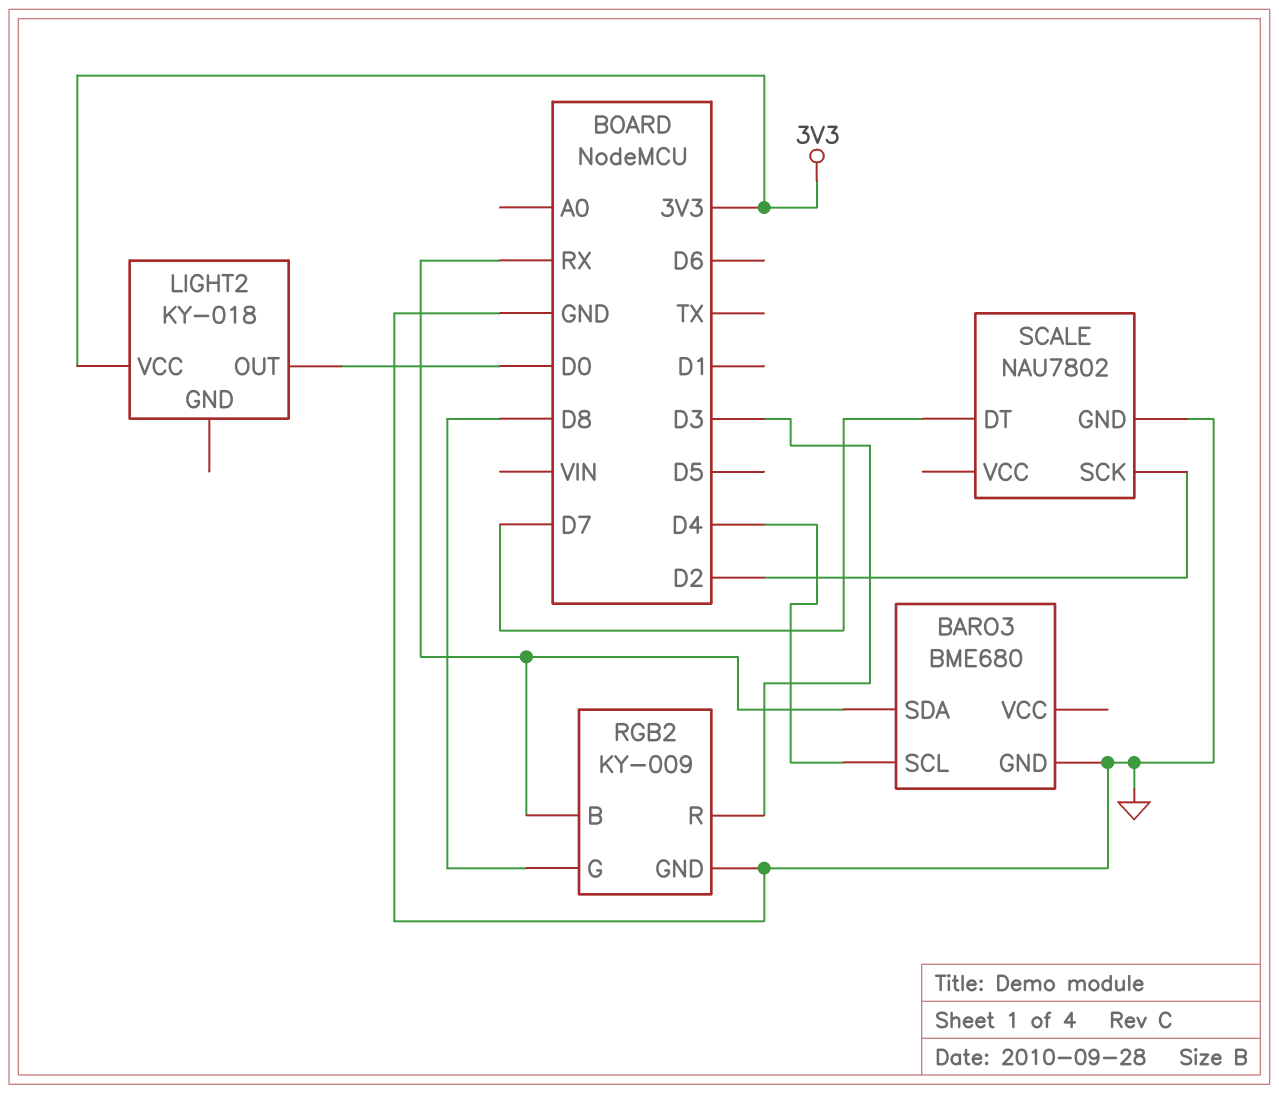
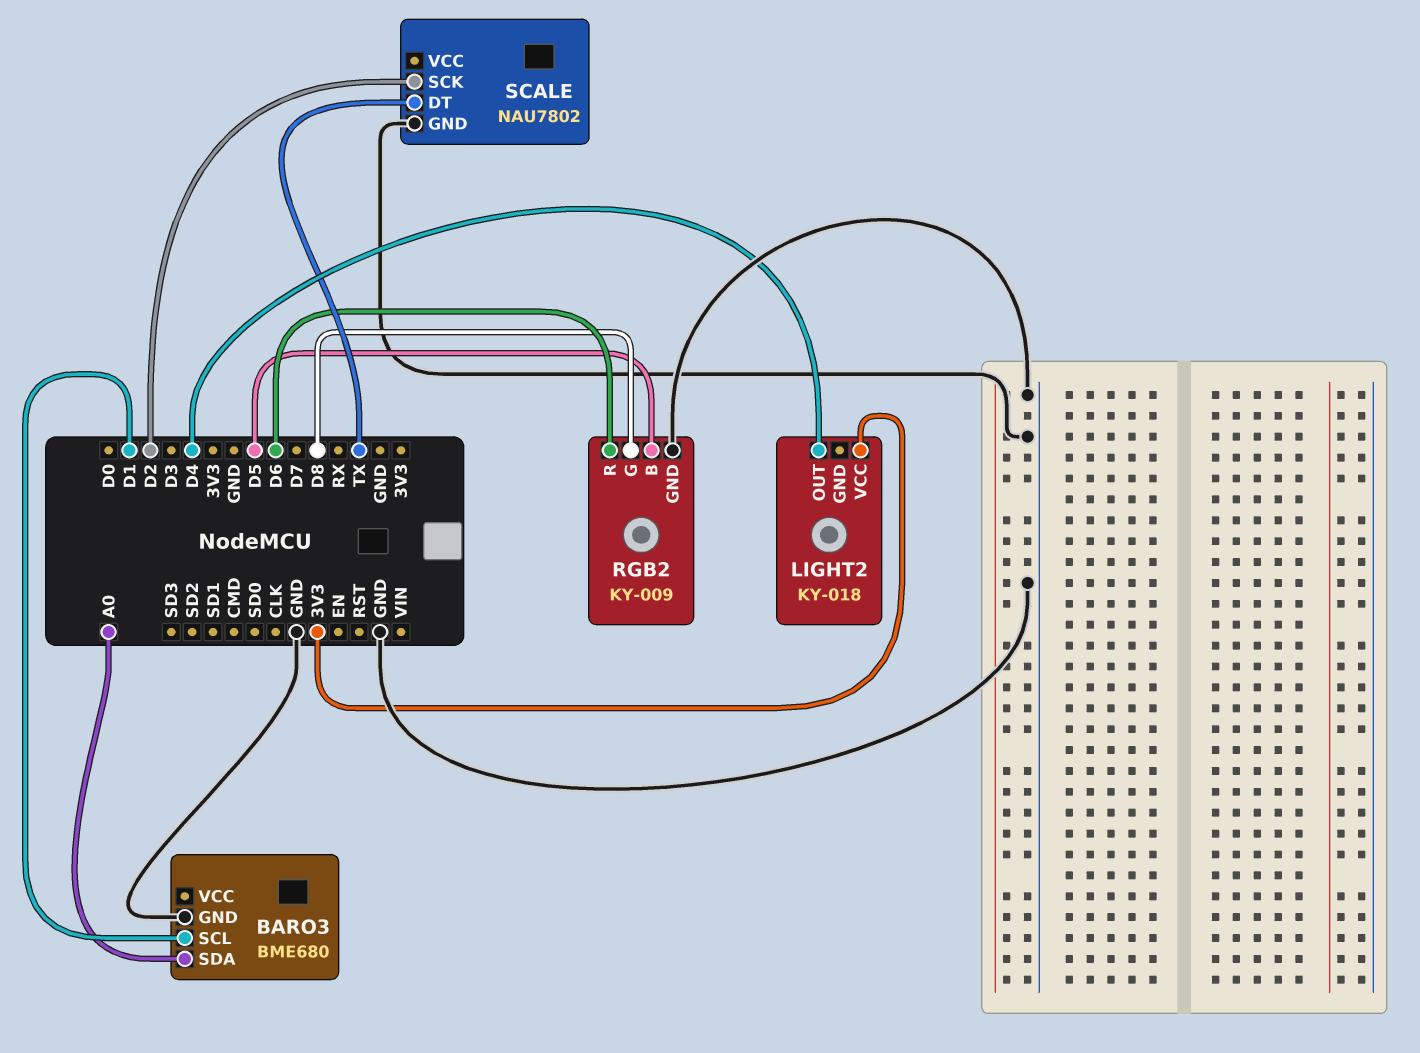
BARO3 pin SCL: D4 -> D1
BARO3 pin SDA: RX -> A0
LIGHT2 pin OUT: D0 -> D4
RGB2 pin B: RX -> D5
RGB2 pin R: D3 -> D6
SCALE pin DT: D7 -> TX

